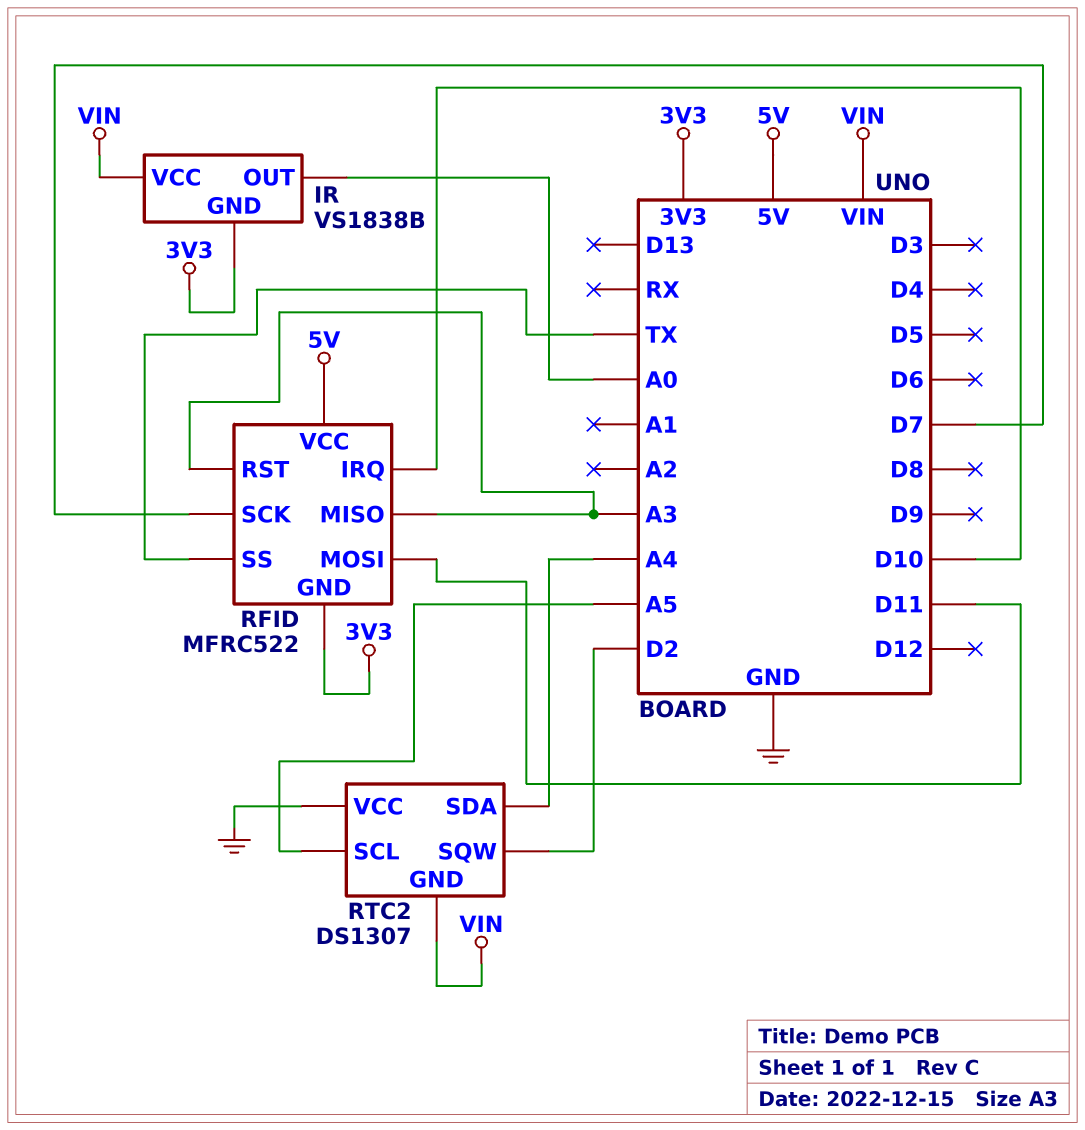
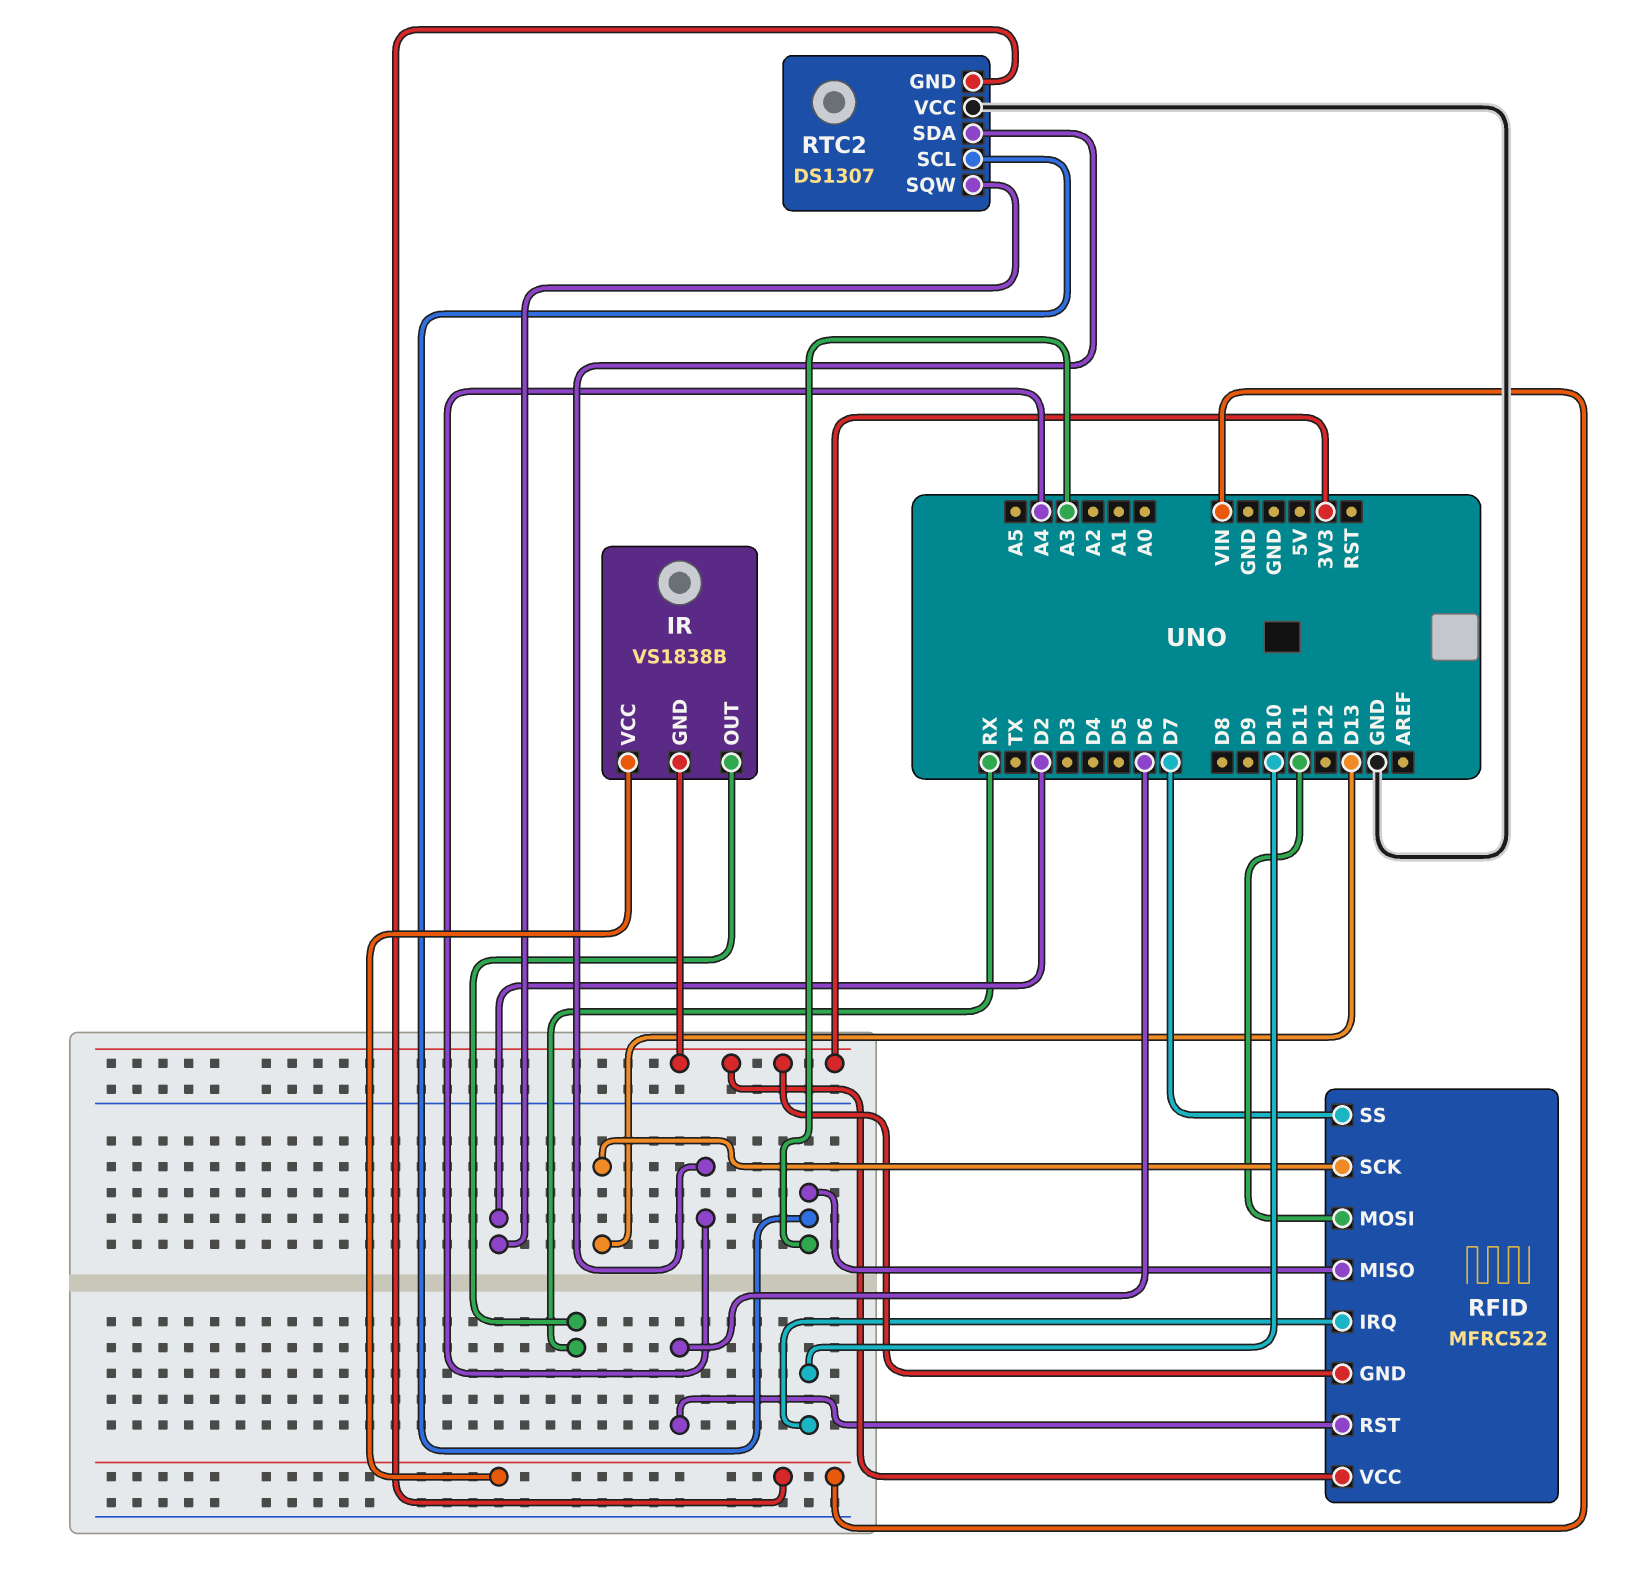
IR pin OUT: A0 -> RX
RFID pin RST: A3 -> D6
RFID pin SCK: D7 -> D13
RFID pin SS: TX -> D7
RFID pin VCC: 5V -> 3V3
RTC2 pin SCL: A5 -> A3

